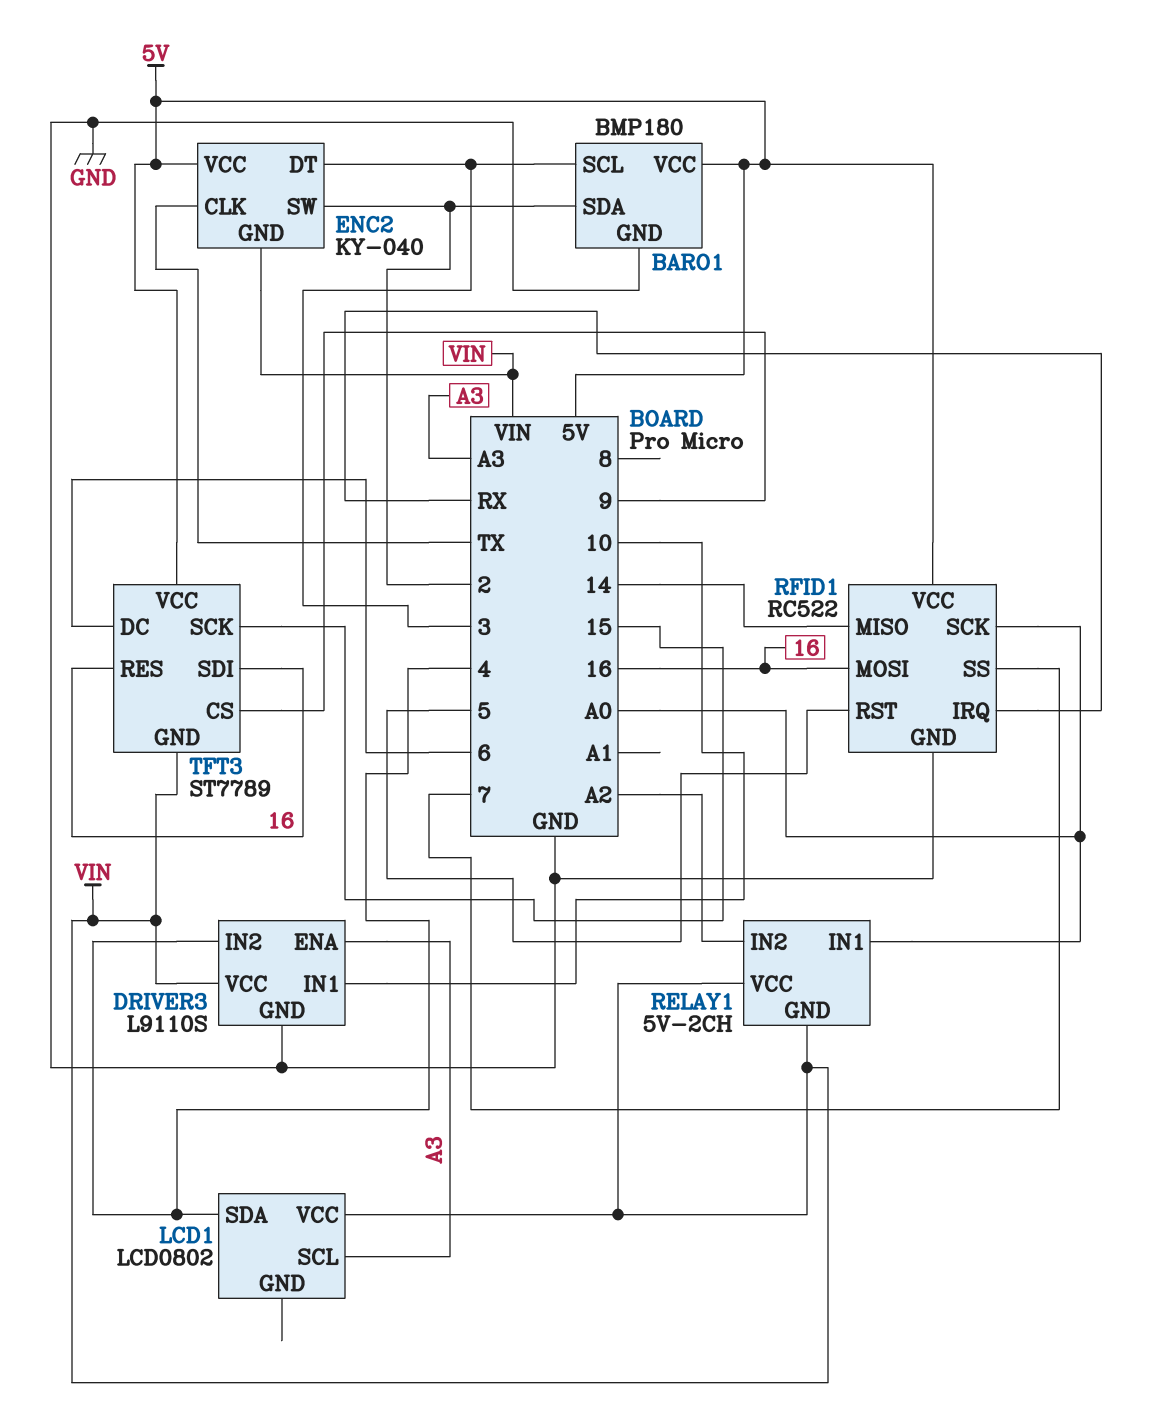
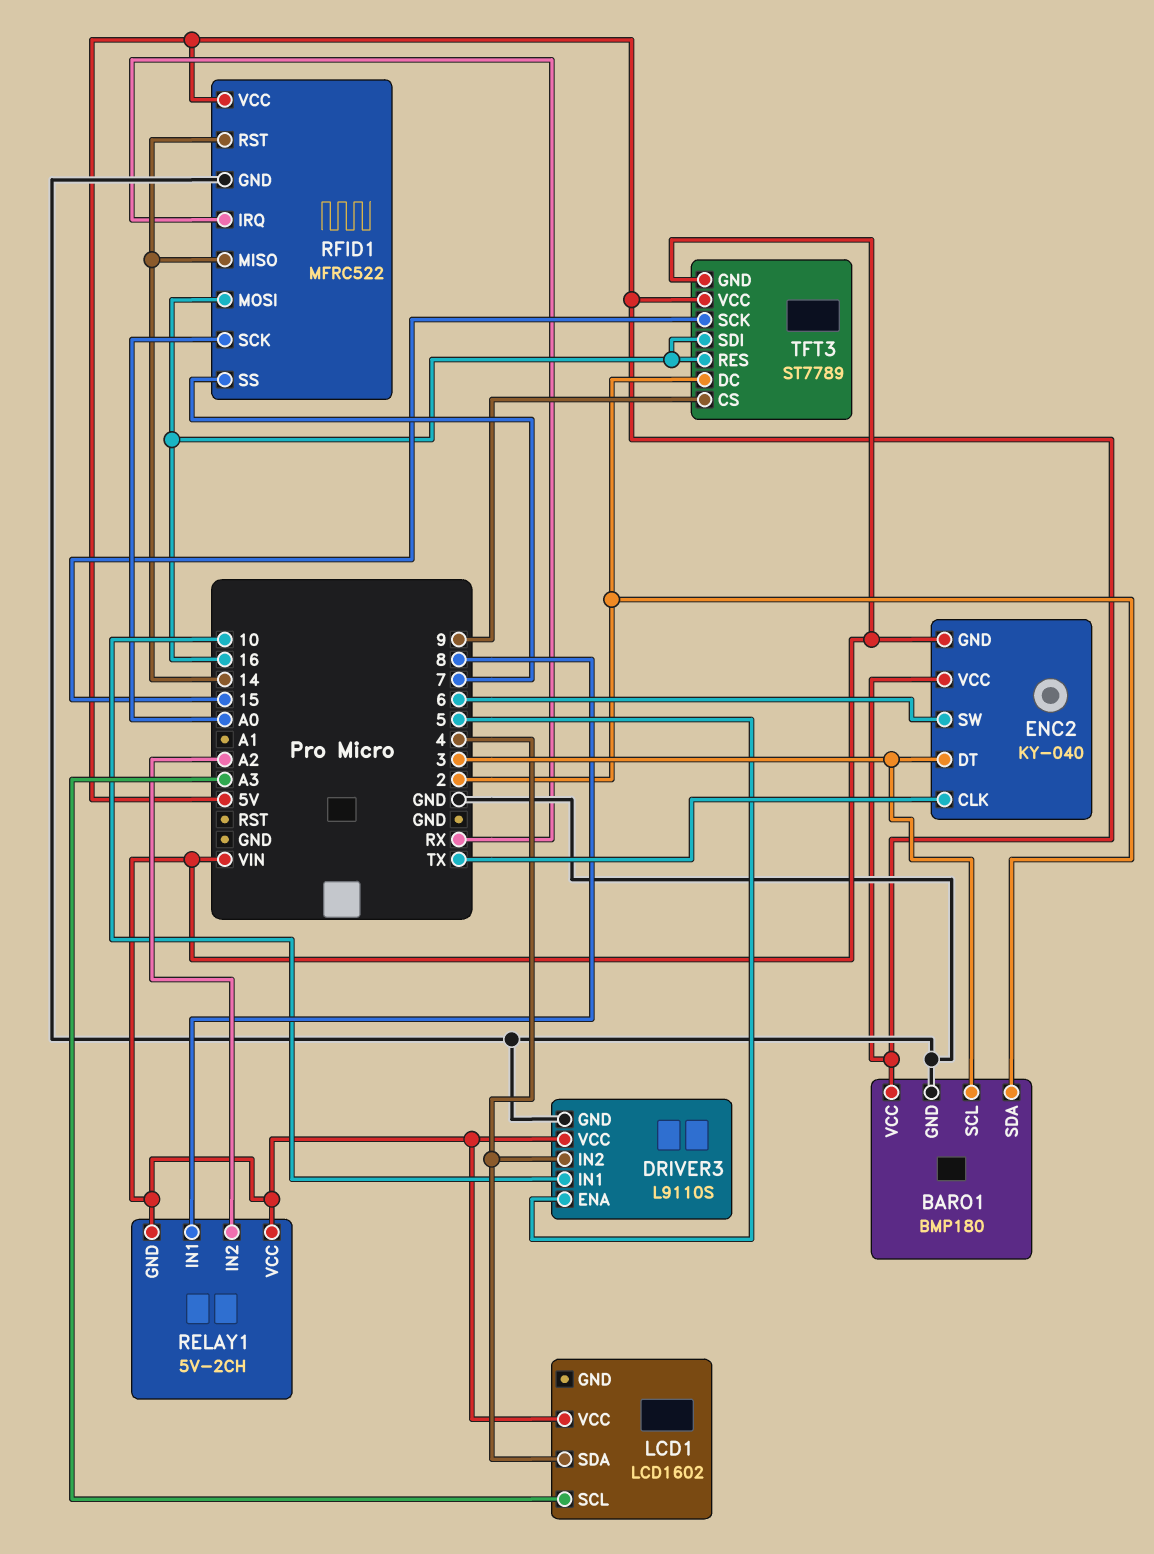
DRIVER3 pin ENA: A3 -> 5
ENC2 pin SW: 2 -> 6
LCD1: LCD0802 -> LCD1602
RELAY1 pin IN1: A0 -> 8
RFID1: RC522 -> MFRC522
RFID1 pin RST: 5 -> 14
TFT3 pin DC: 6 -> 2

